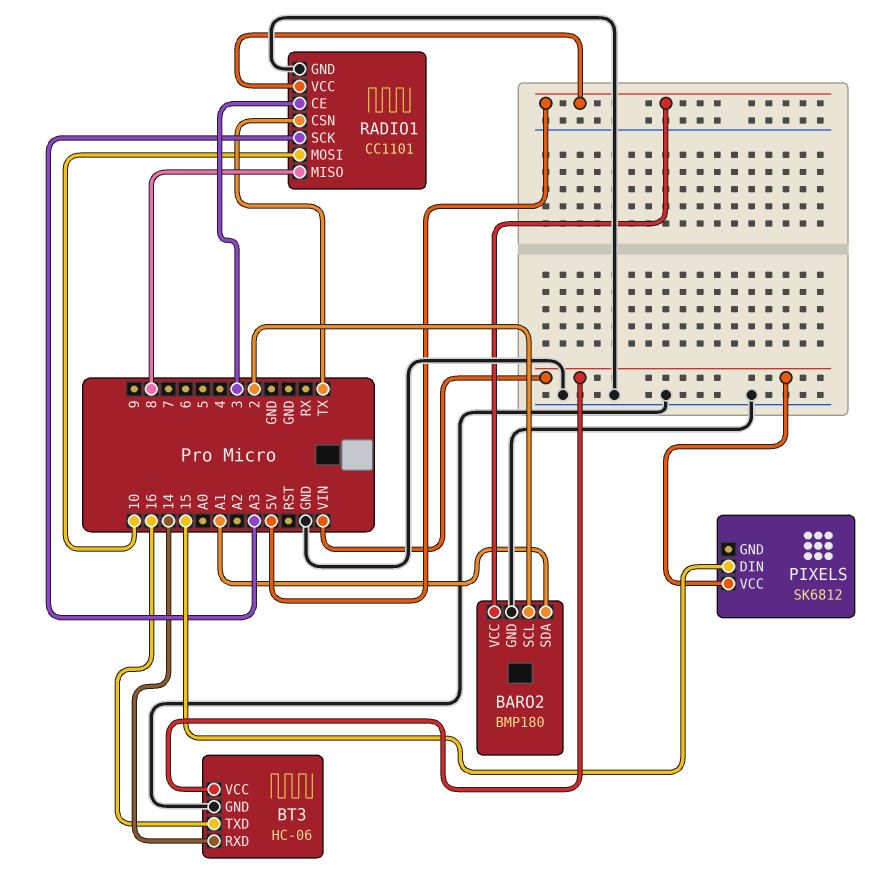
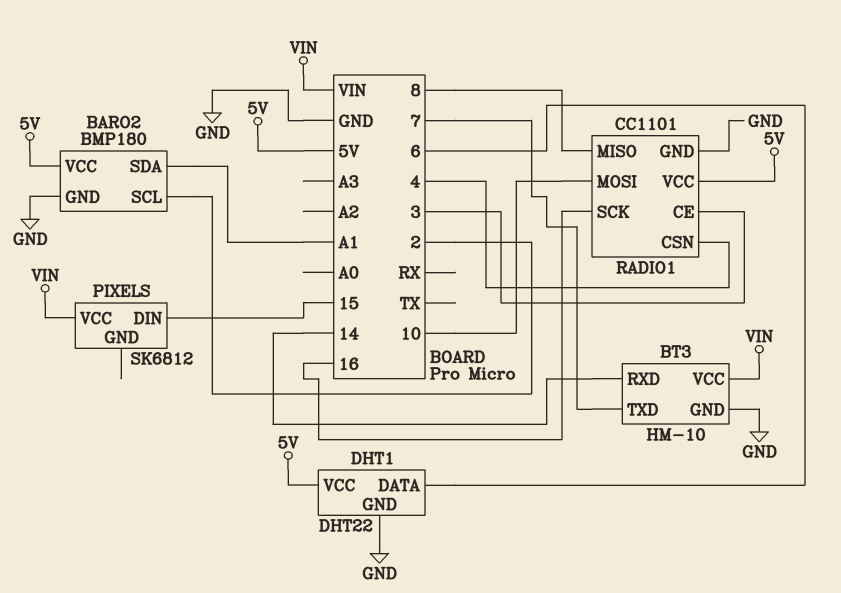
BT3: HC-06 -> HM-10
BT3 pin TXD: 16 -> 7
DHT1: none -> DHT22
DHT1 pin DATA: none -> 6
DHT1 pin GND: none -> GND
DHT1 pin VCC: none -> 5V
RADIO1 pin CSN: TX -> 4
RADIO1 pin SCK: A3 -> 16

